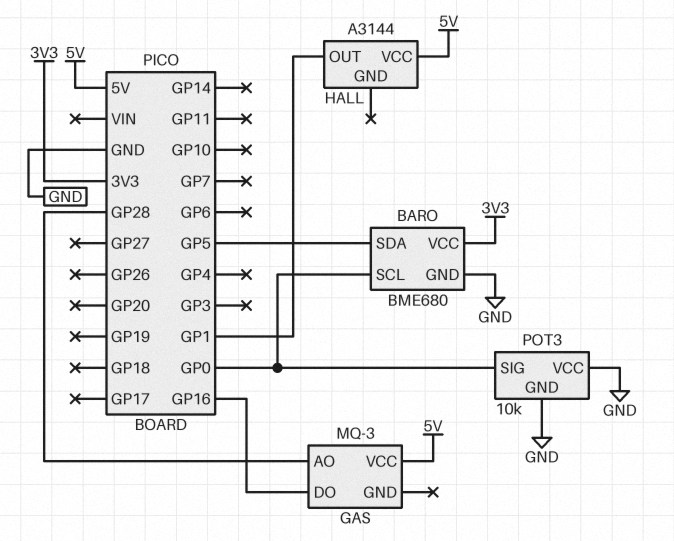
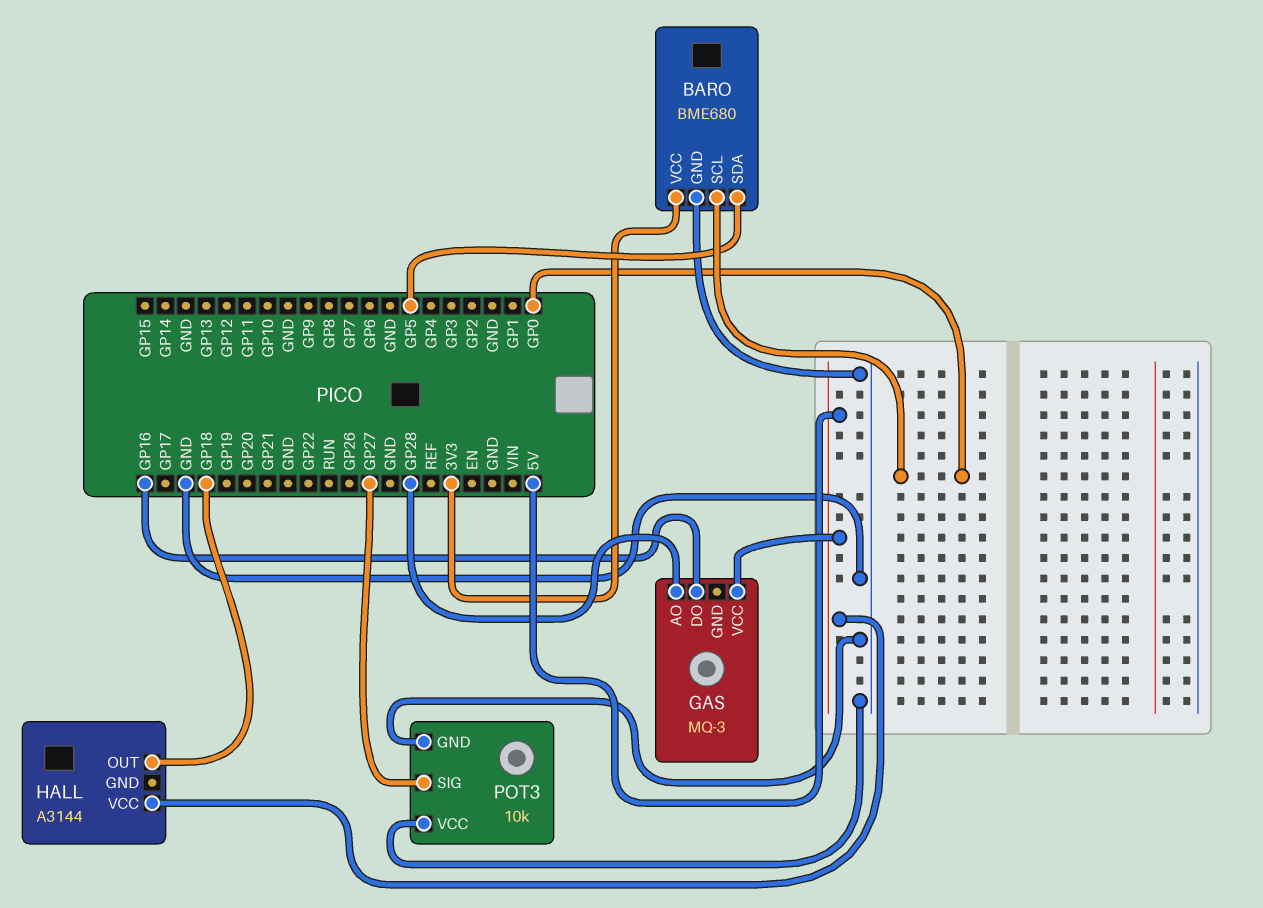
HALL pin OUT: GP1 -> GP18
POT3 pin SIG: GP0 -> GP27

